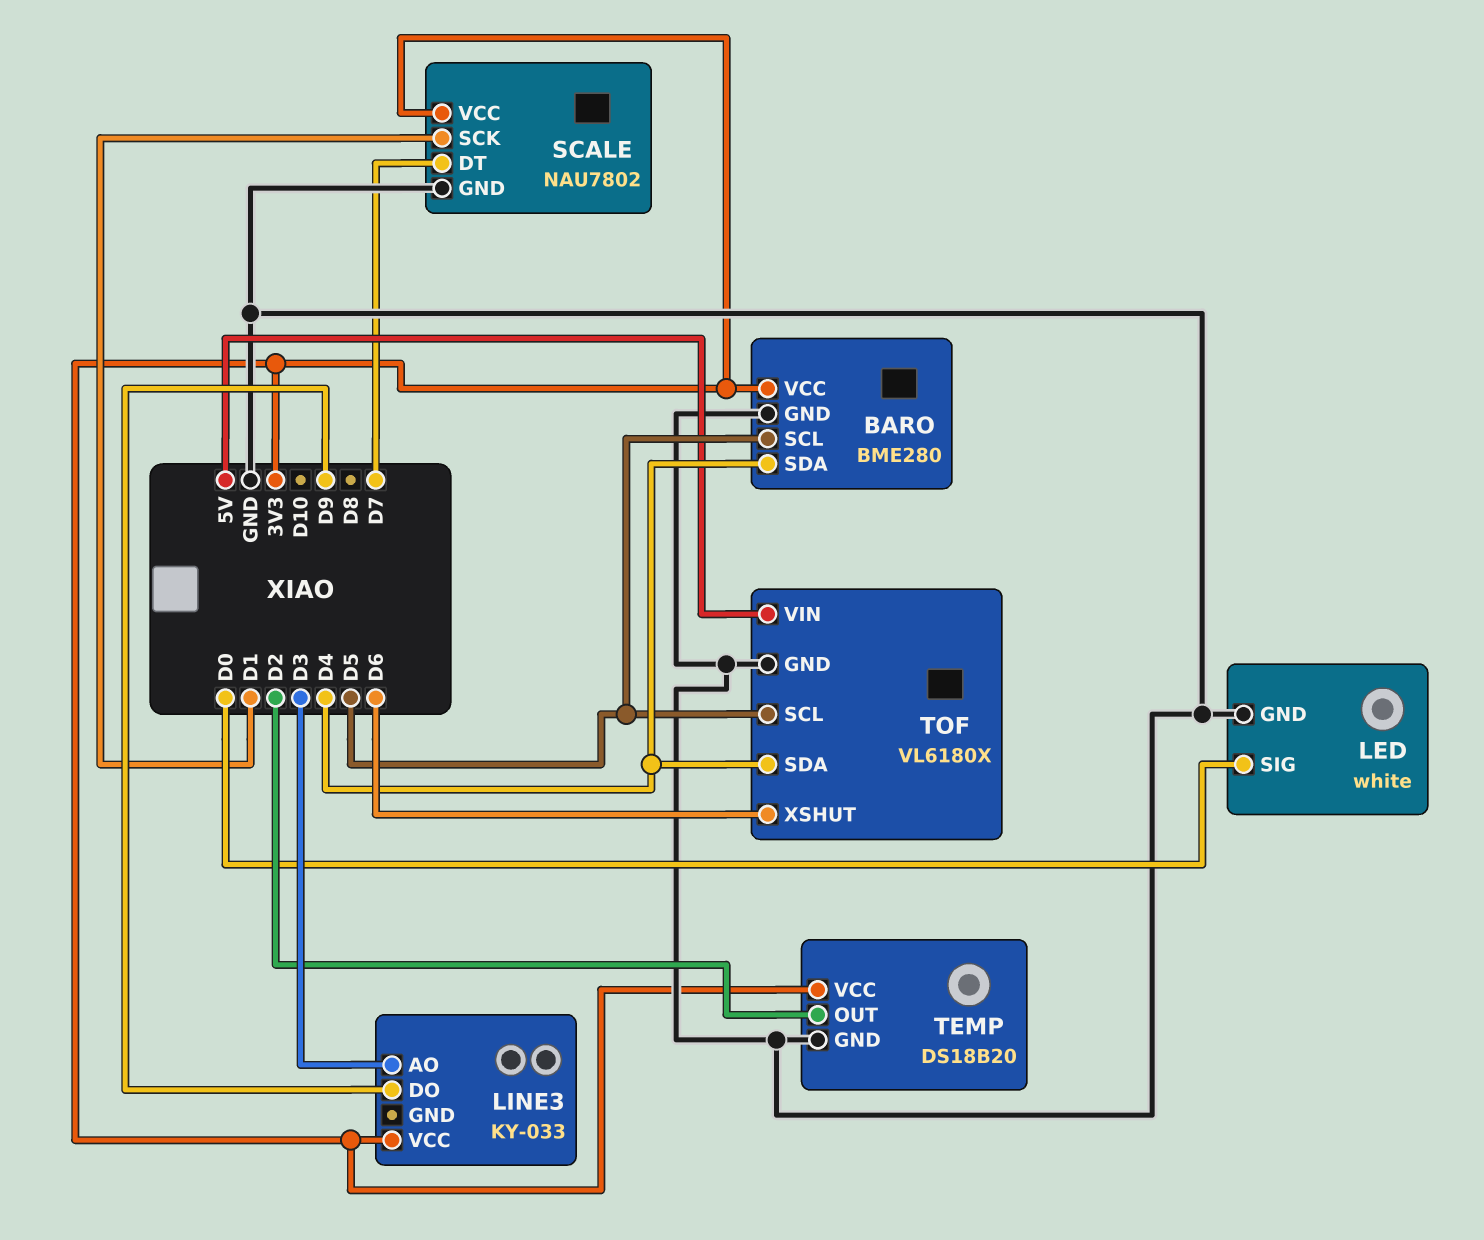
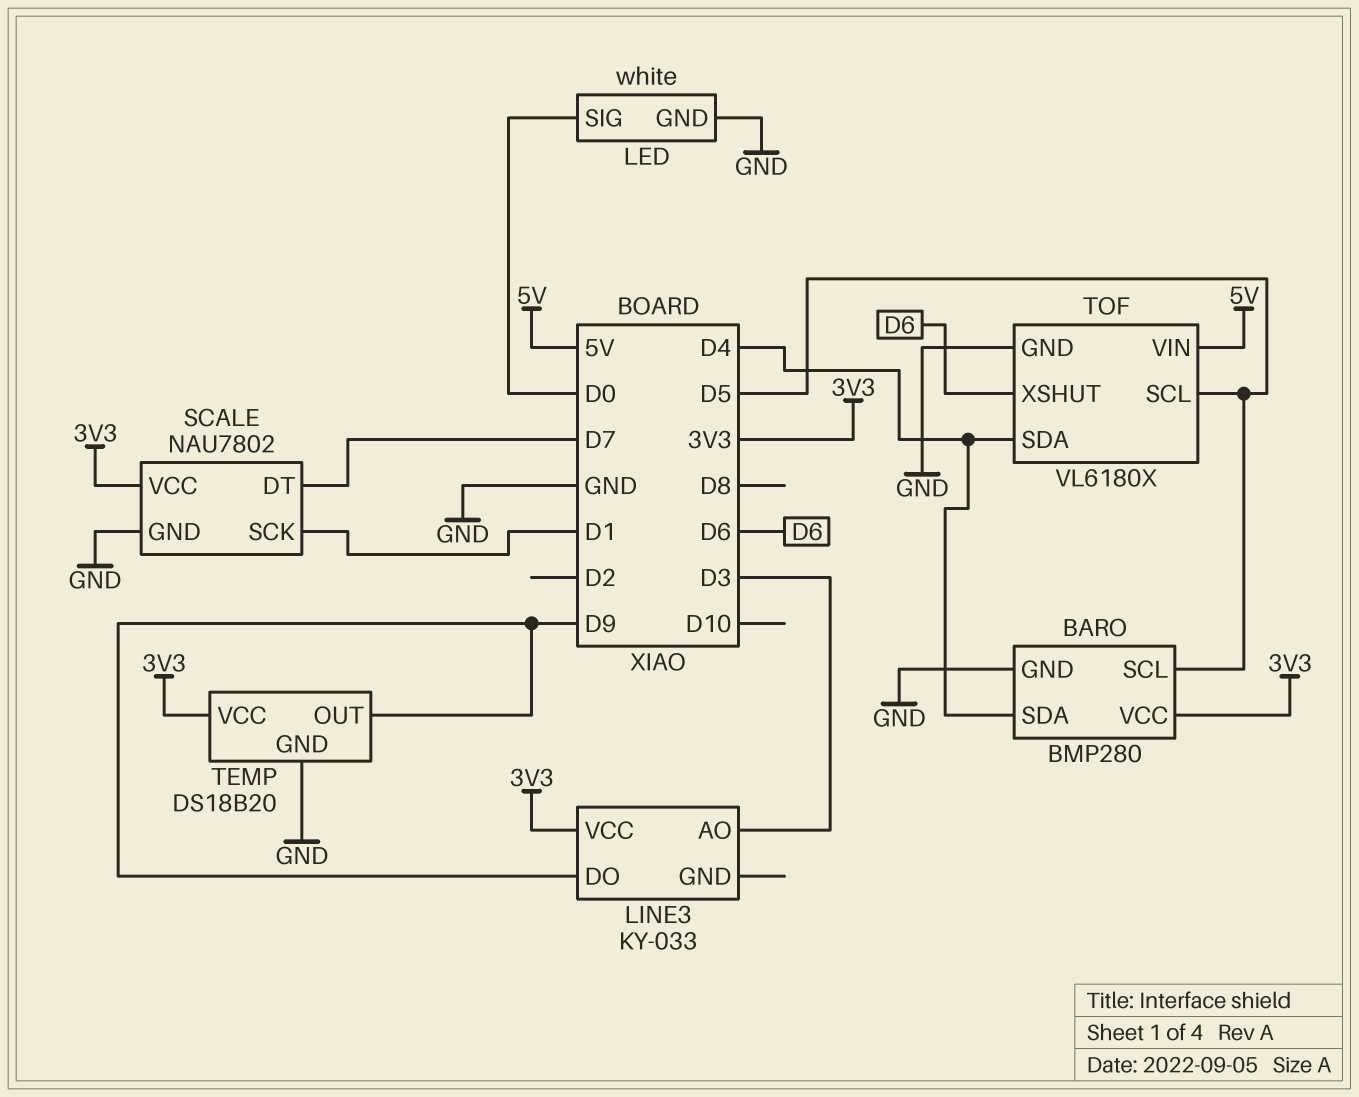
BARO: BME280 -> BMP280
TEMP pin OUT: D2 -> D9

